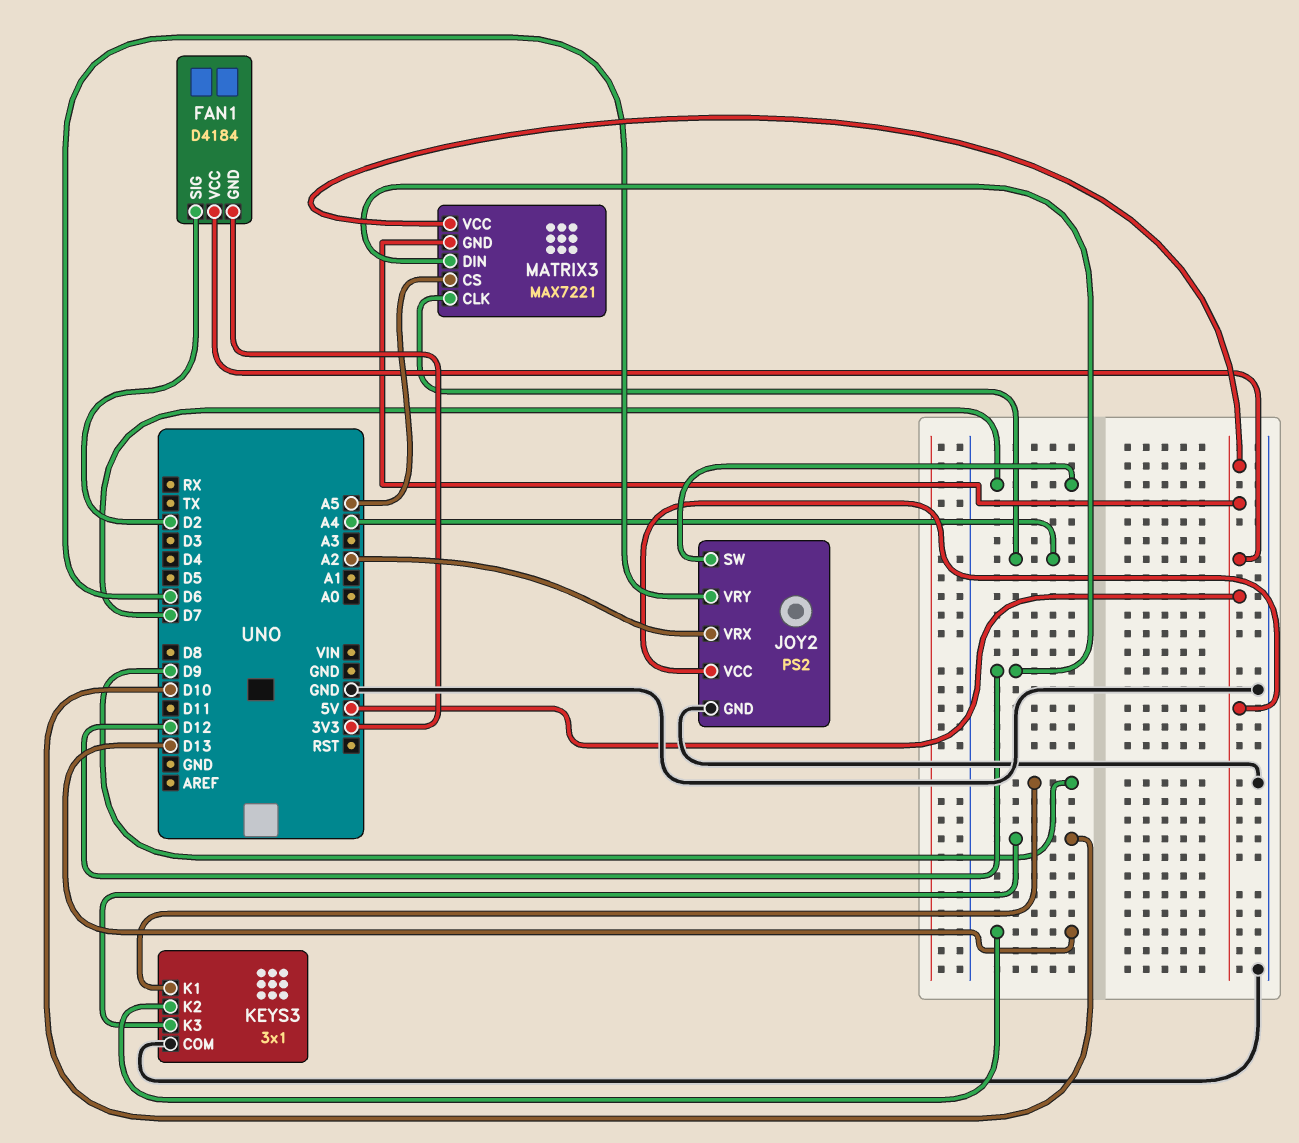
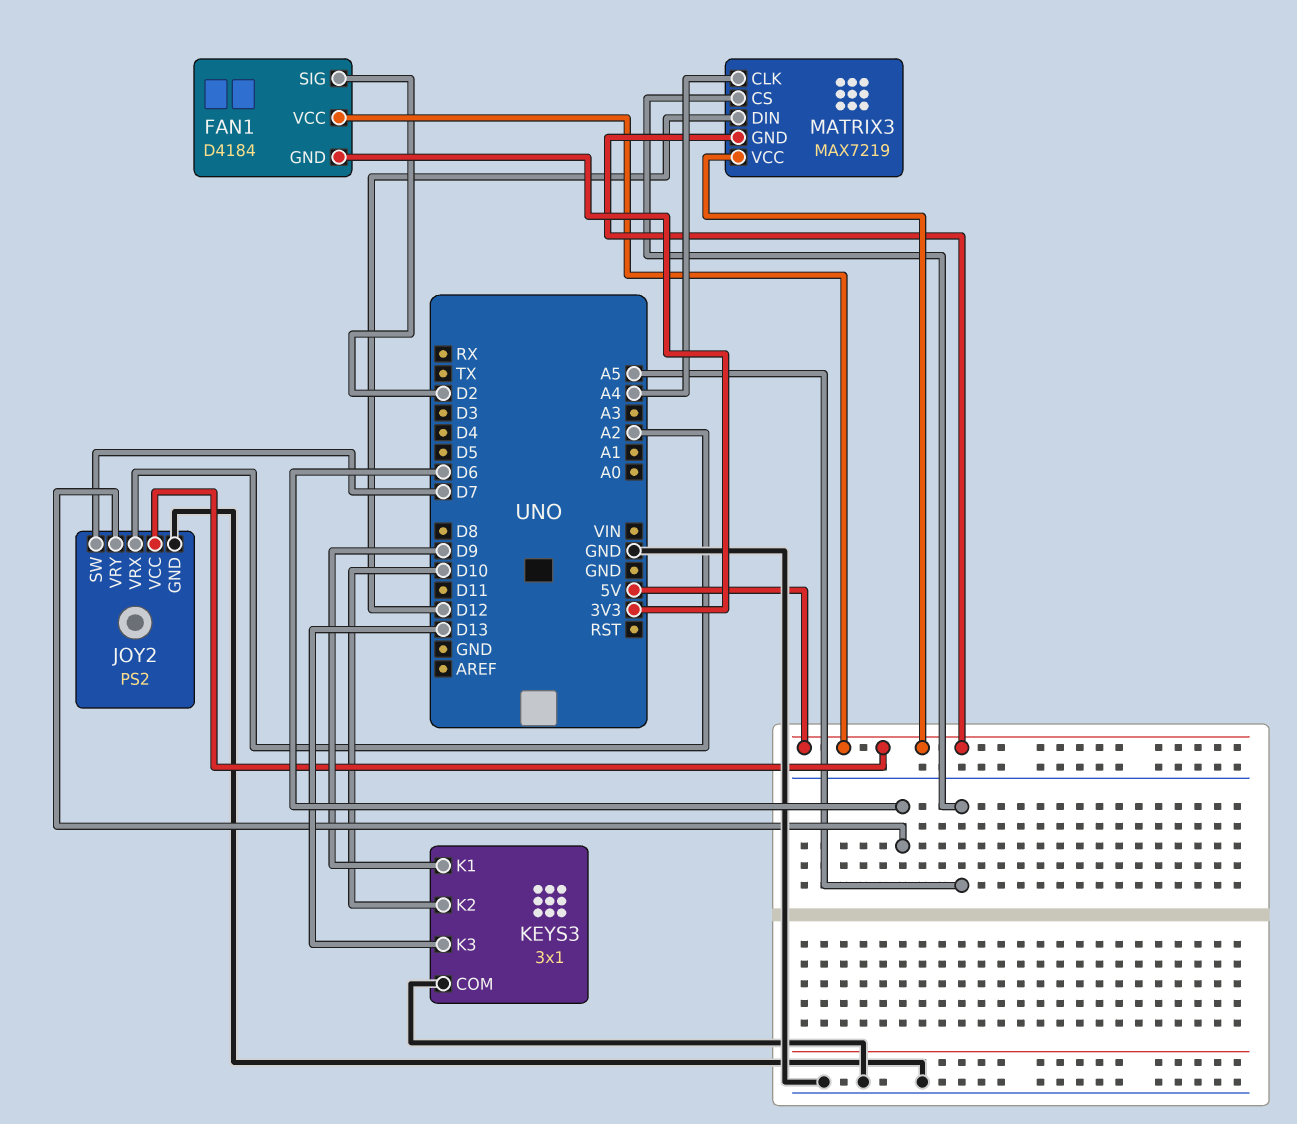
KEYS3 pin K2: D13 -> D10
KEYS3 pin K3: D10 -> D13
MATRIX3: MAX7221 -> MAX7219

